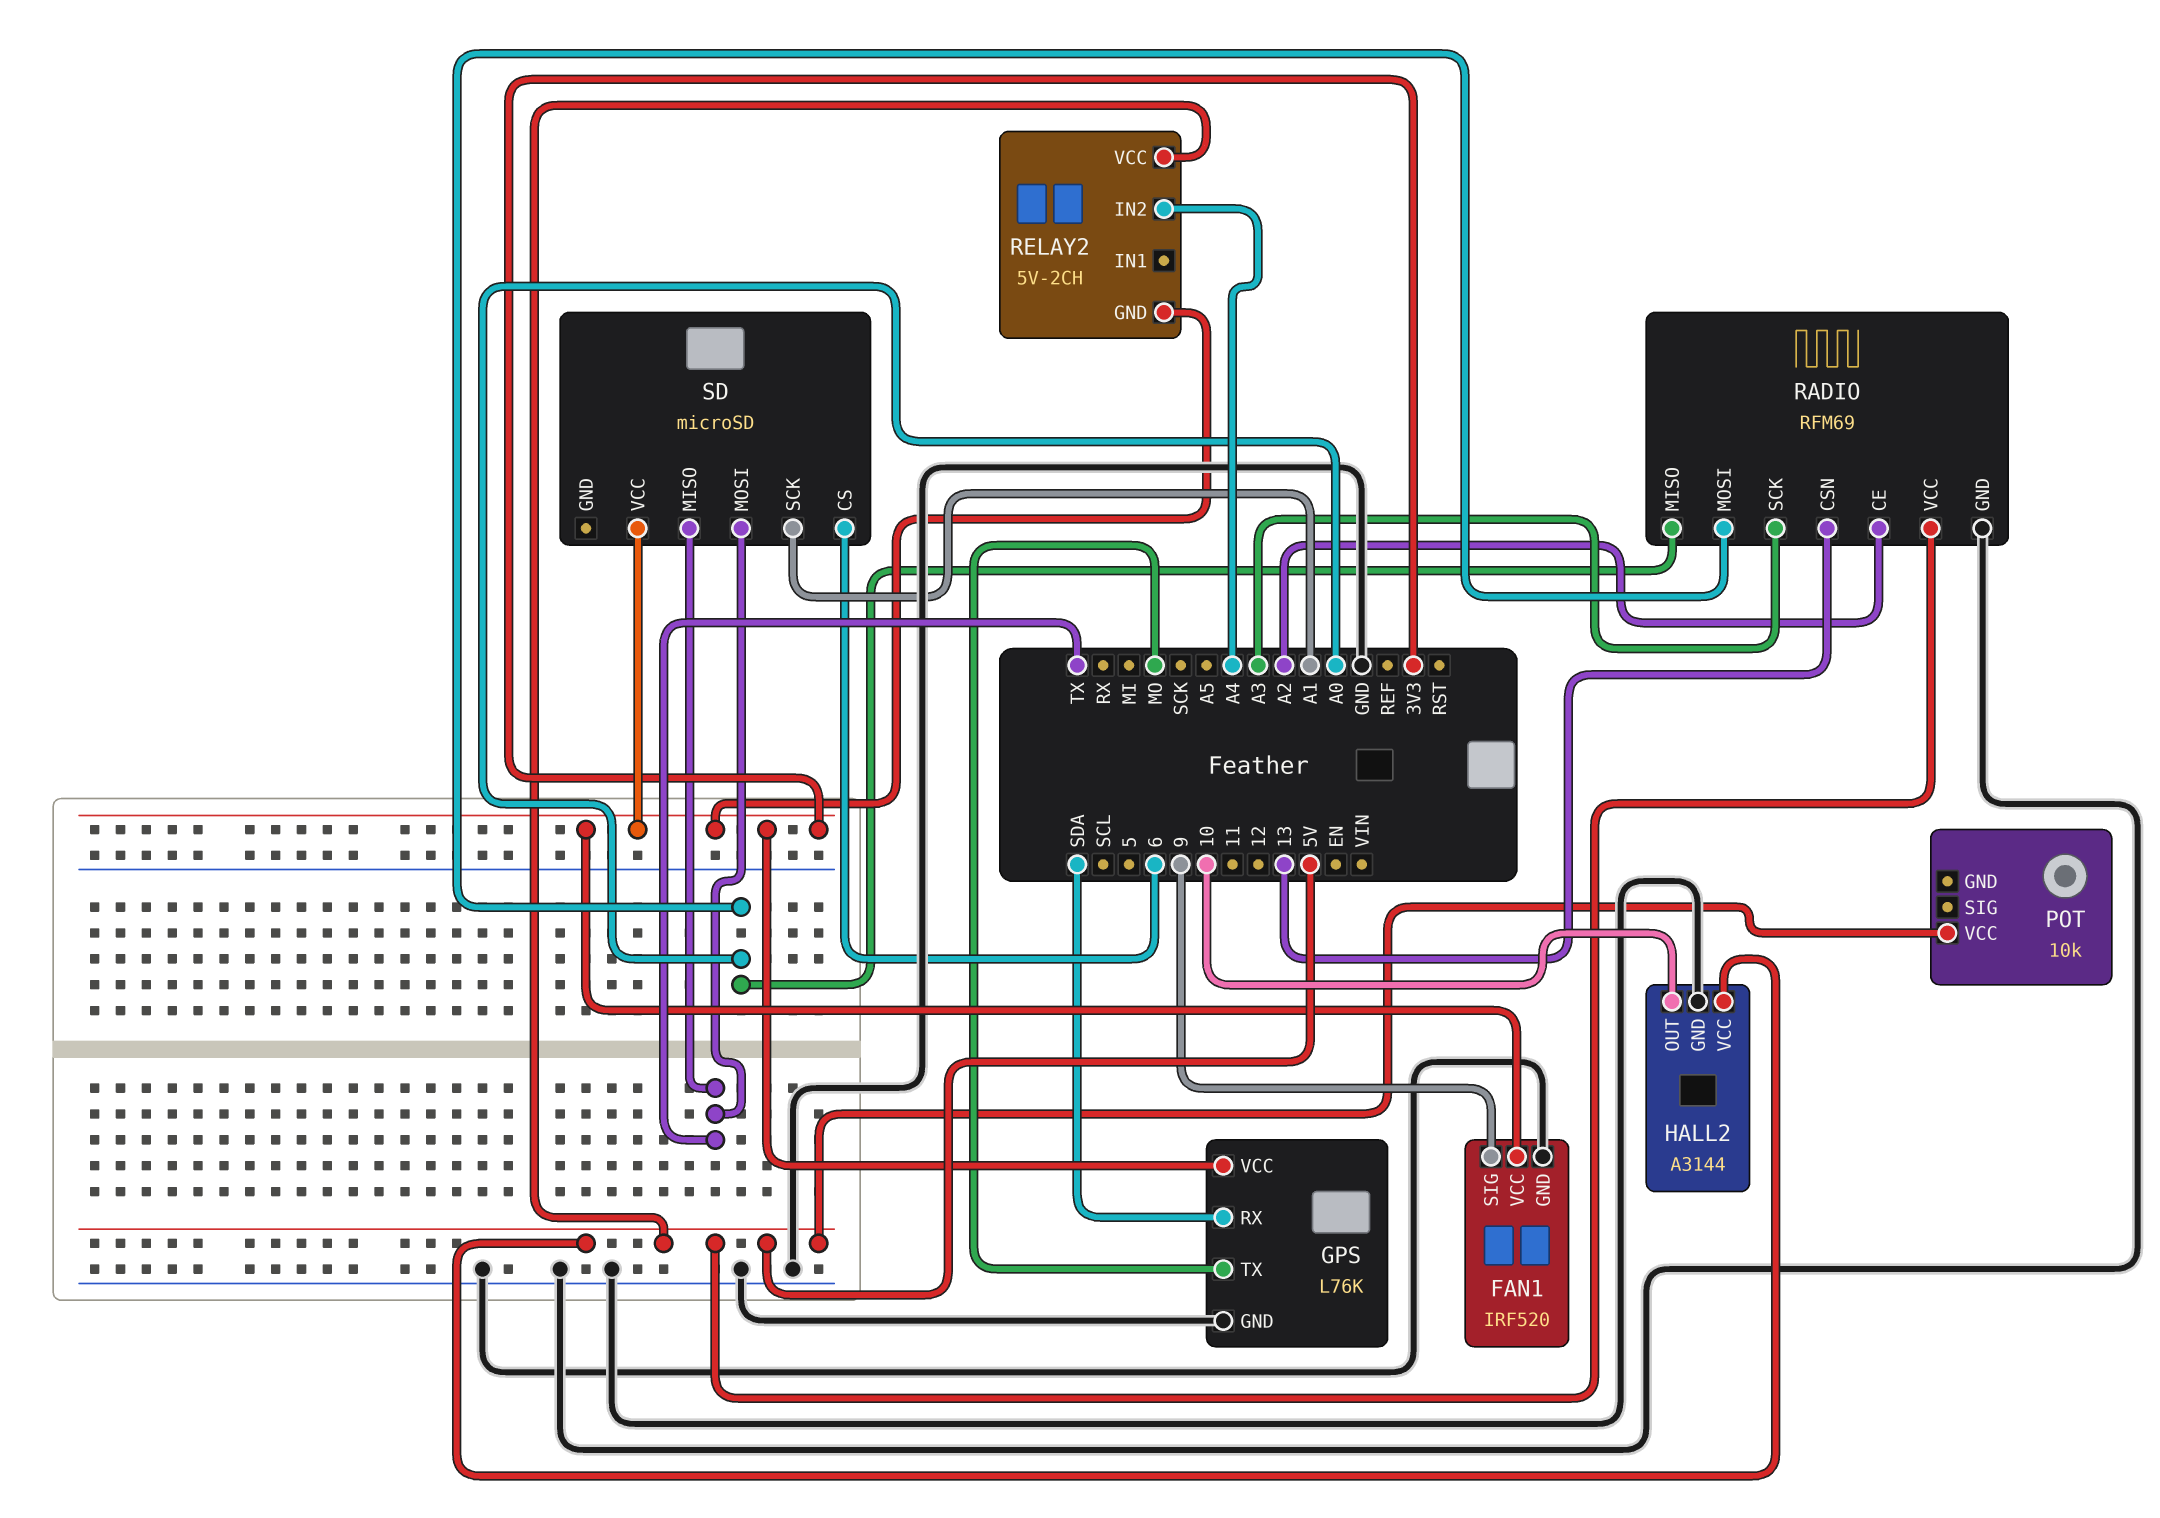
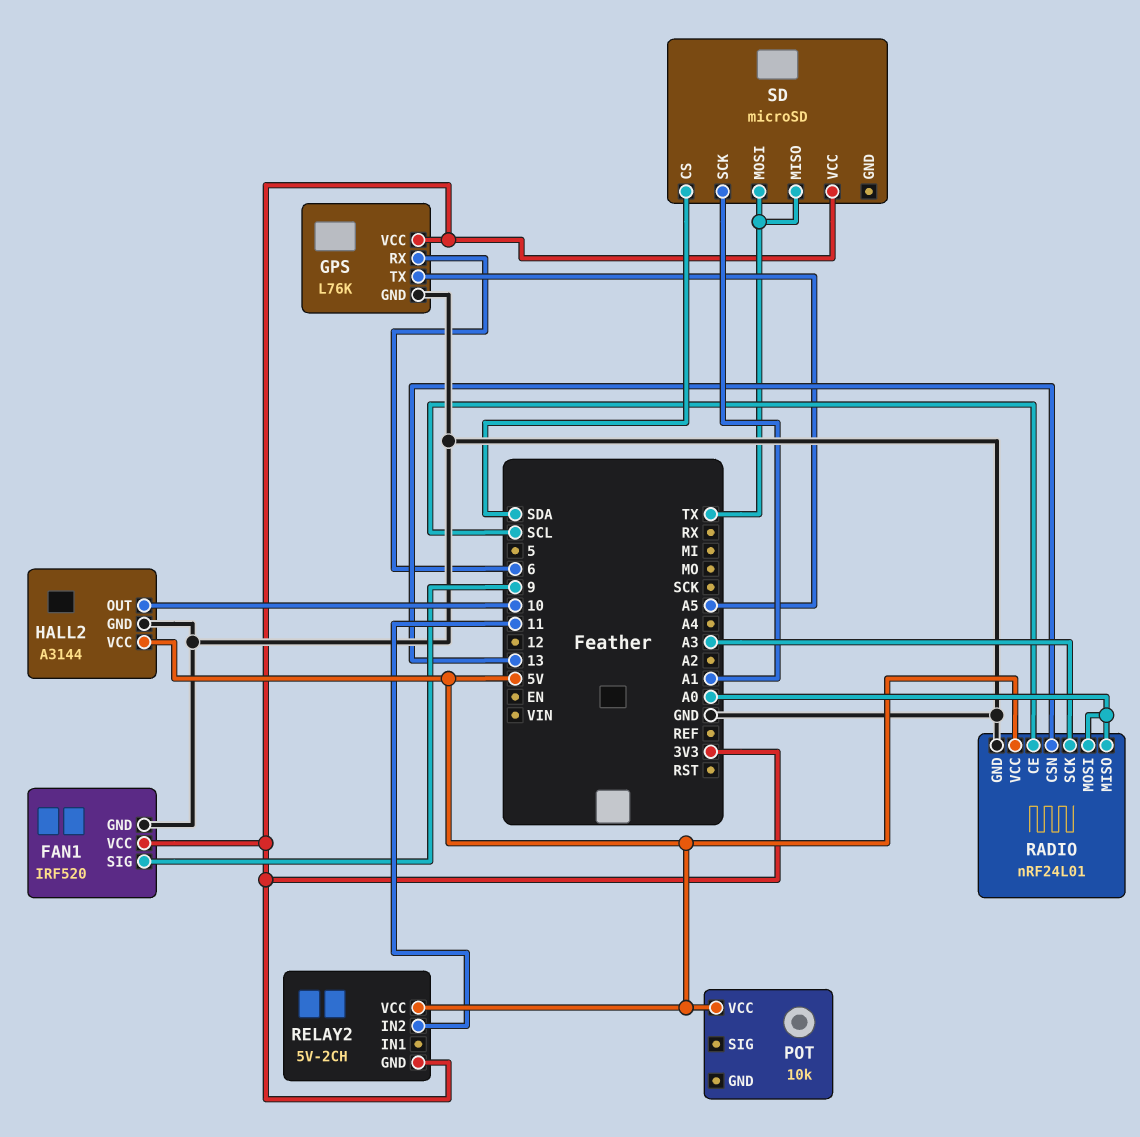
GPS pin RX: SDA -> 6
GPS pin TX: MO -> A5
RADIO: RFM69 -> nRF24L01
RADIO pin CE: A2 -> SCL
RELAY2 pin IN2: A4 -> 11
SD pin CS: 6 -> SDA

